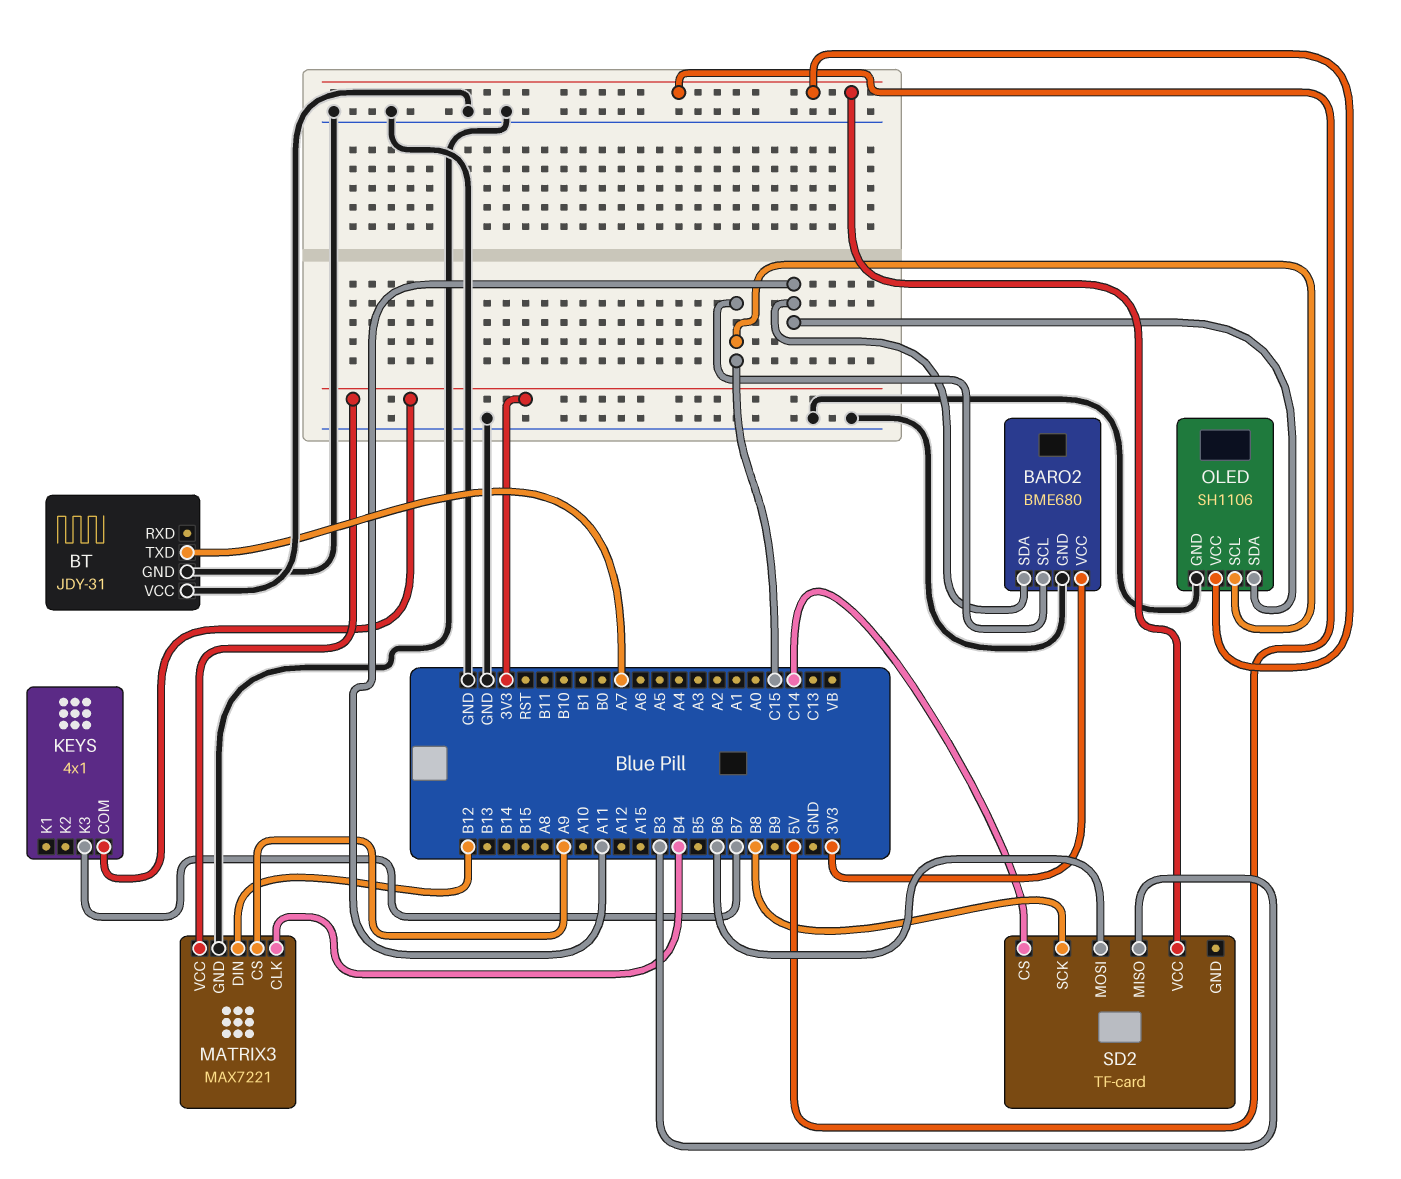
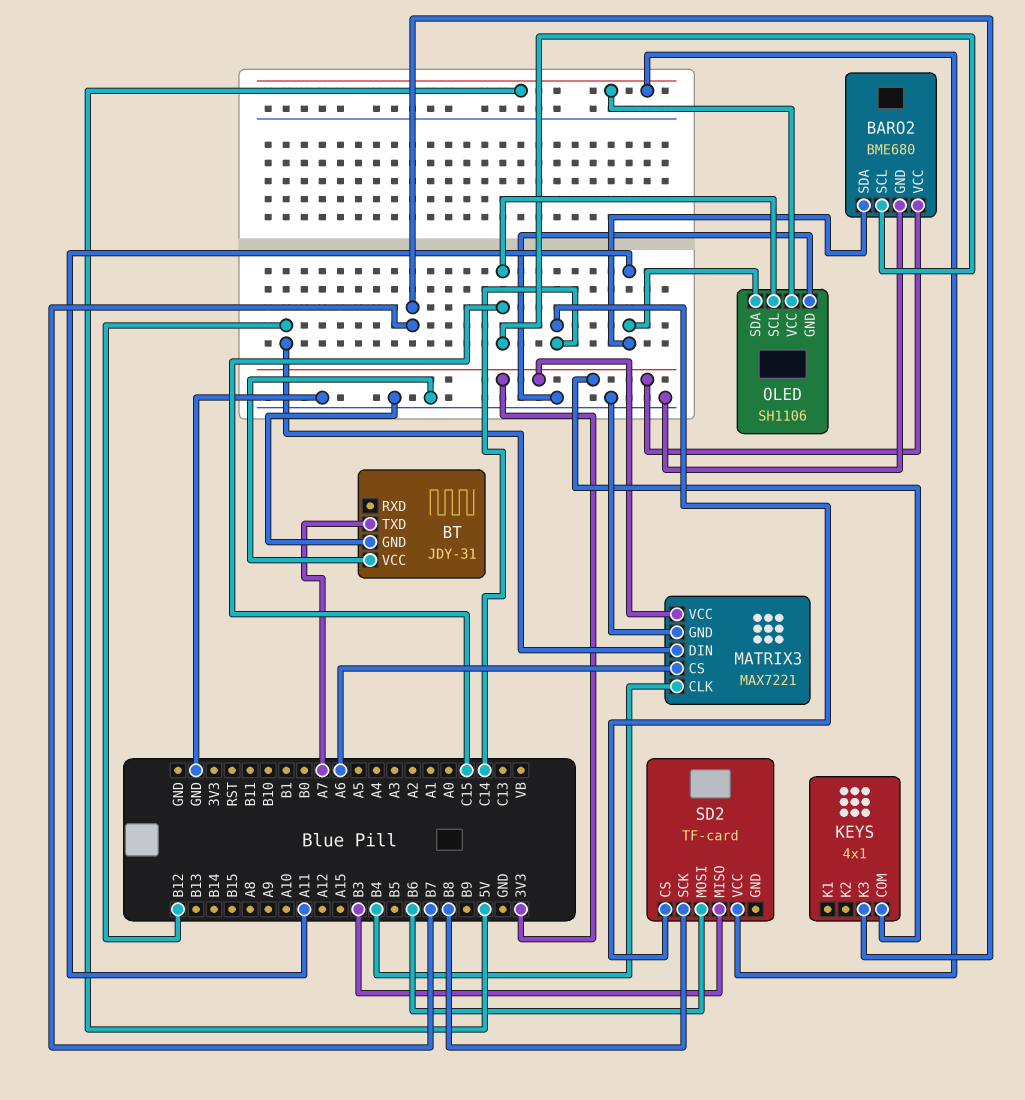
MATRIX3 pin CS: A9 -> A6

